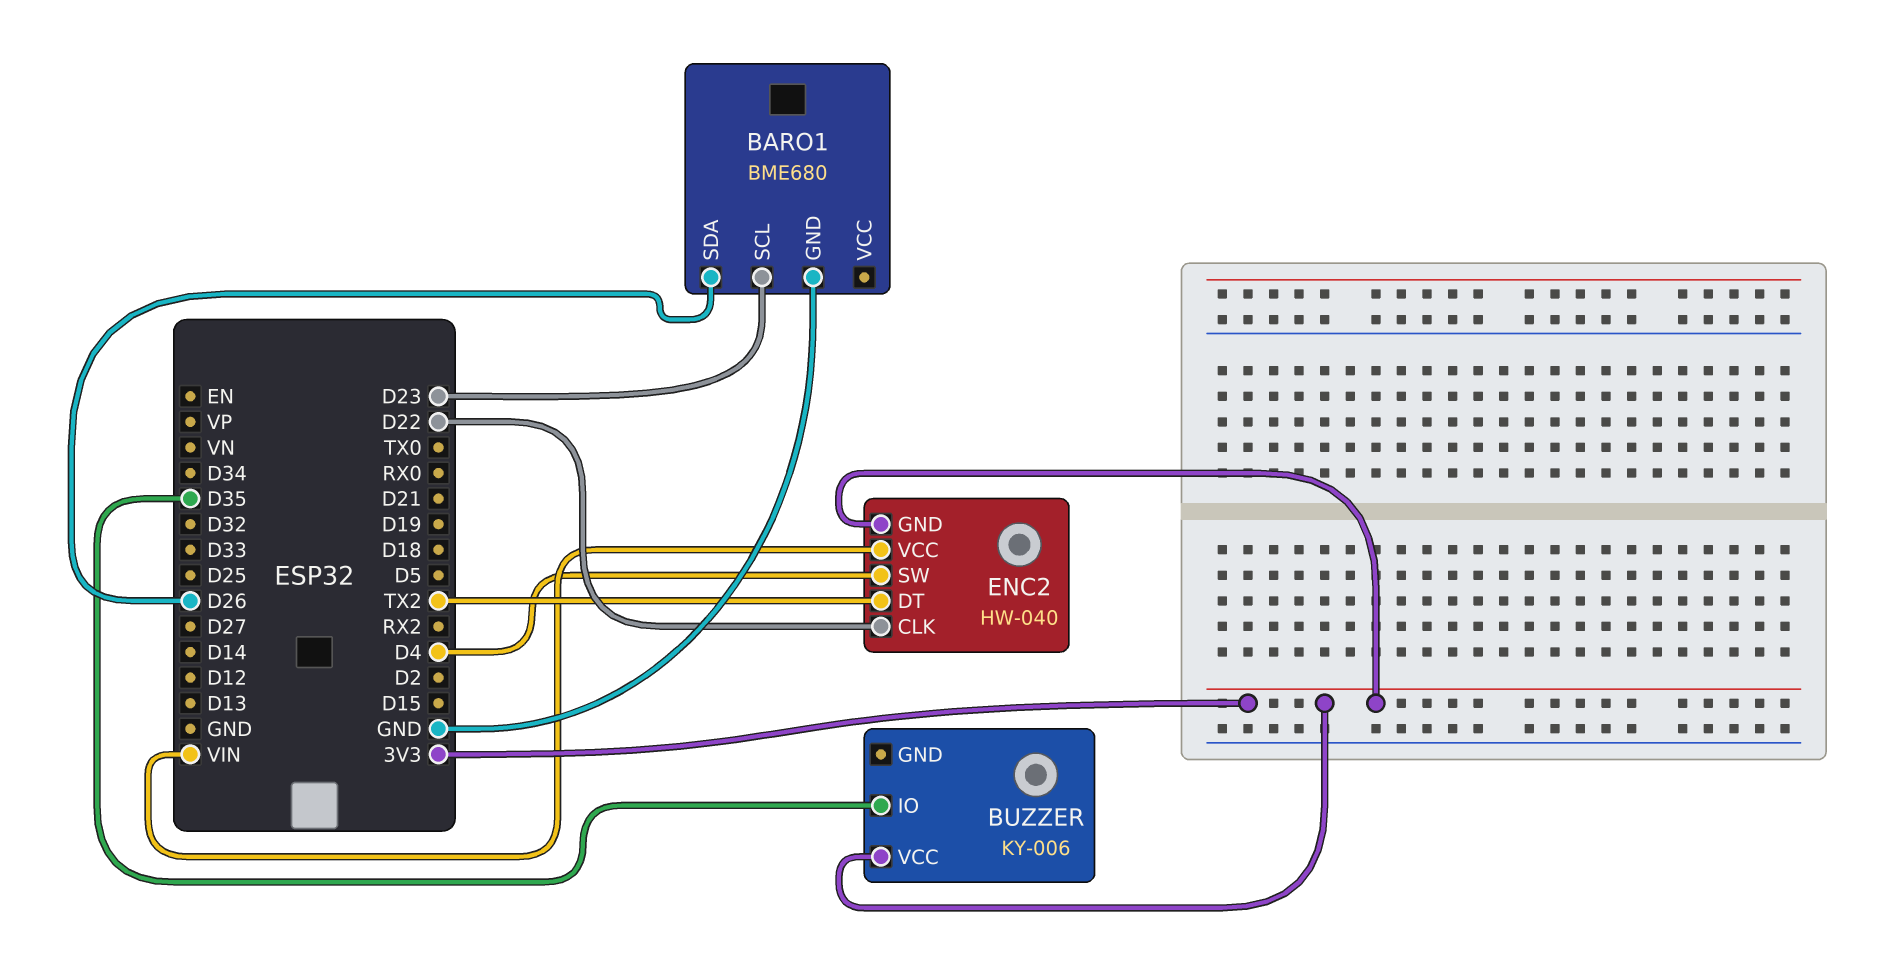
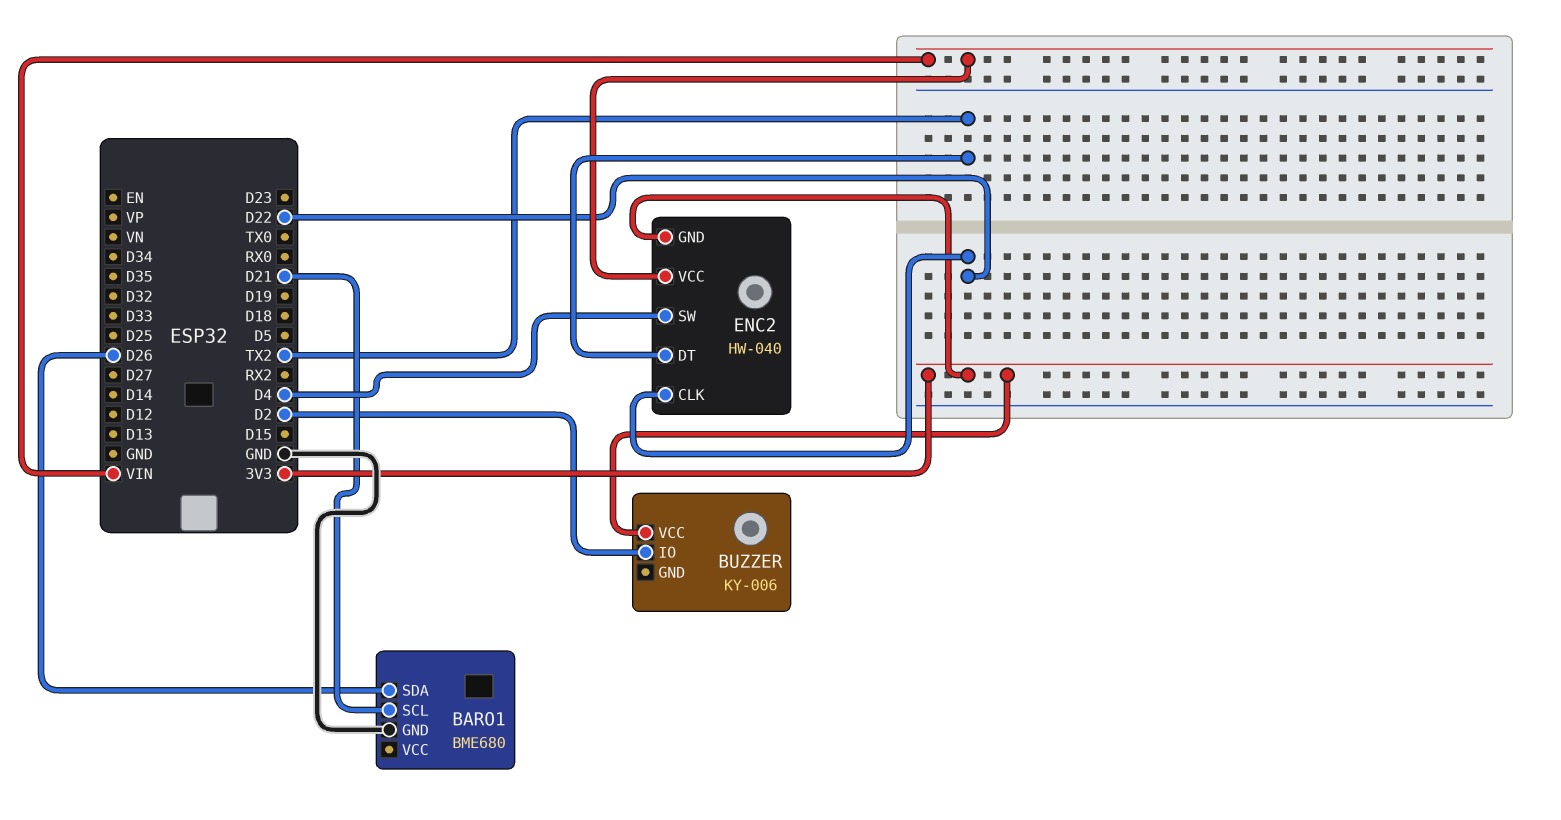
BARO1 pin SCL: D23 -> D21
BUZZER pin IO: D35 -> D2

